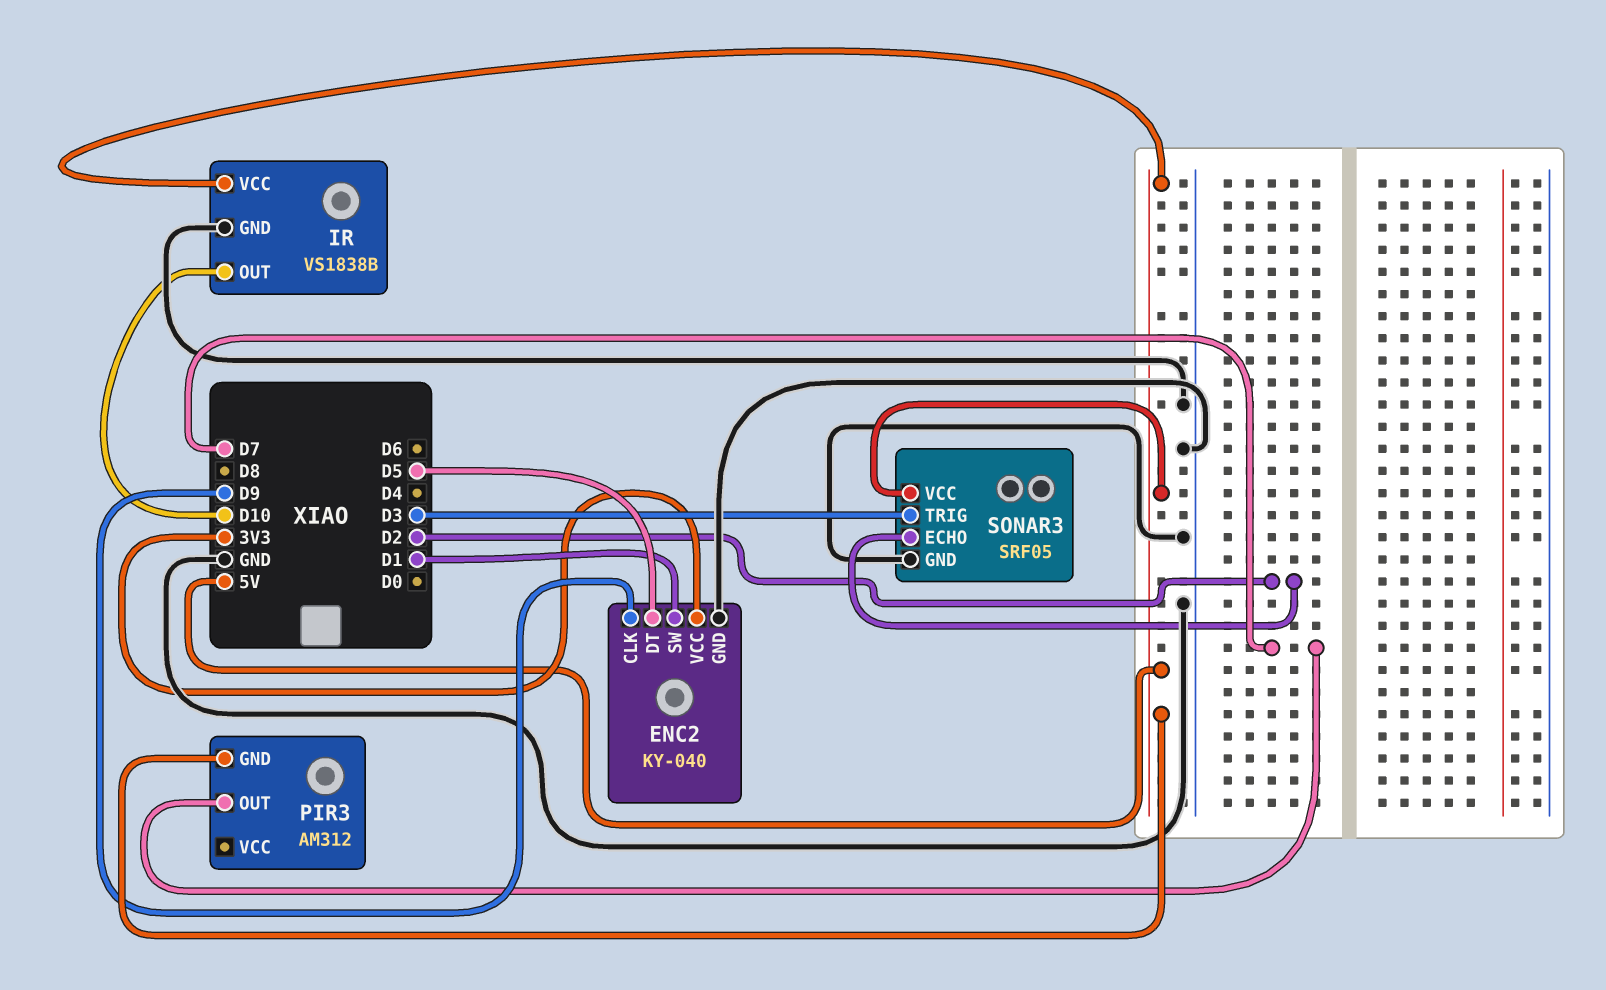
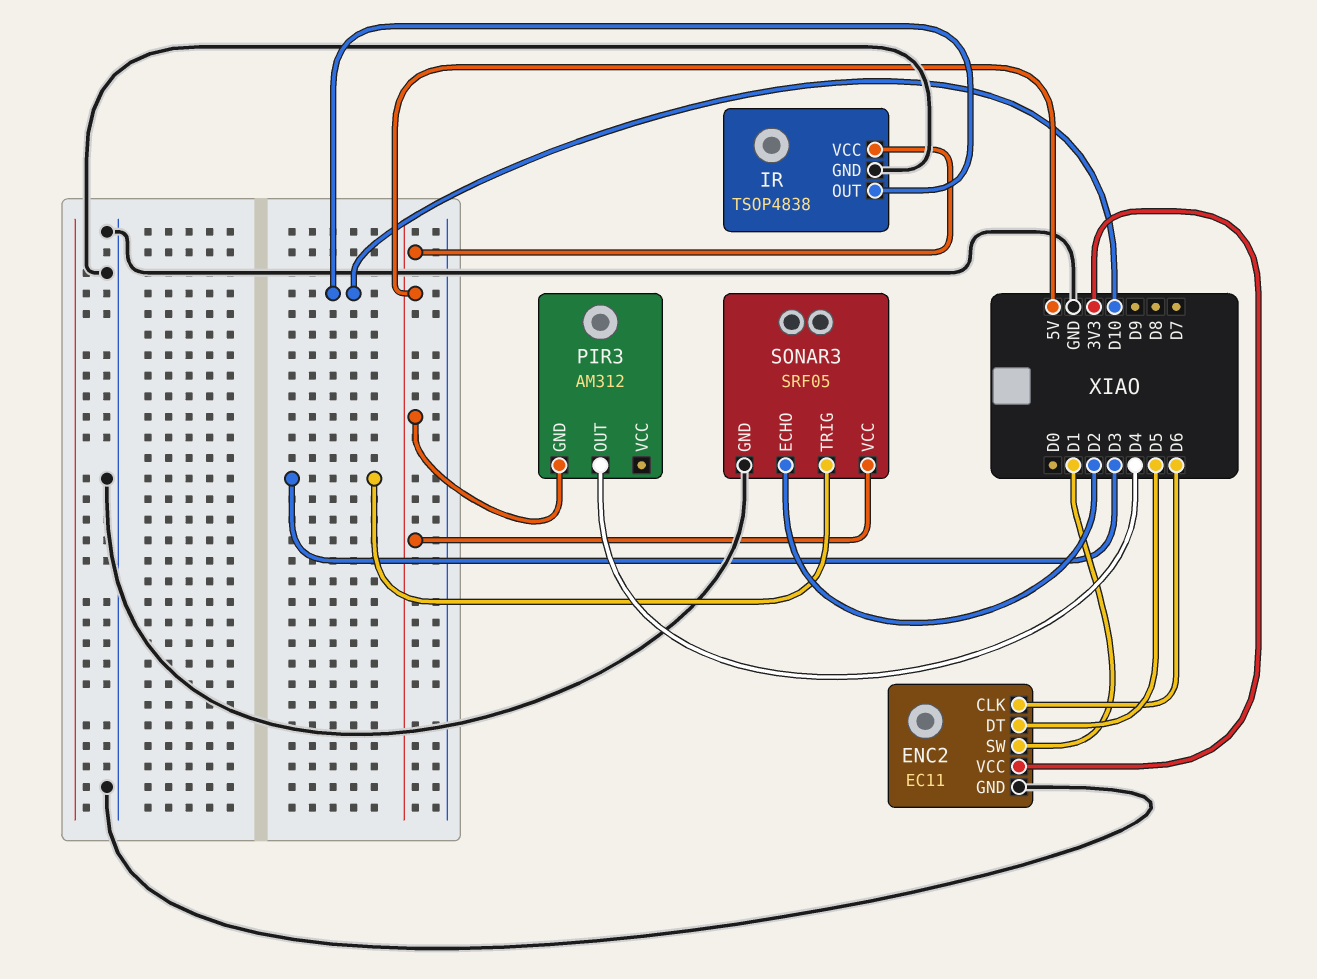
ENC2: KY-040 -> EC11
ENC2 pin CLK: D9 -> D6
IR: VS1838B -> TSOP4838
PIR3 pin OUT: D7 -> D4

